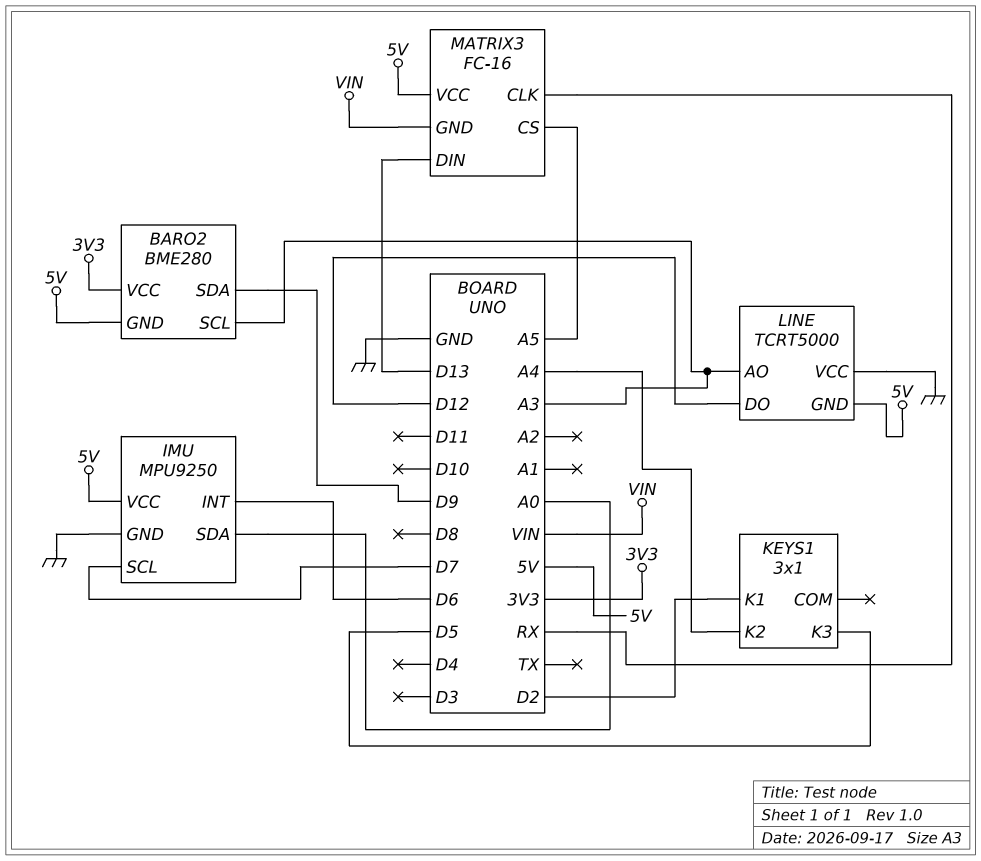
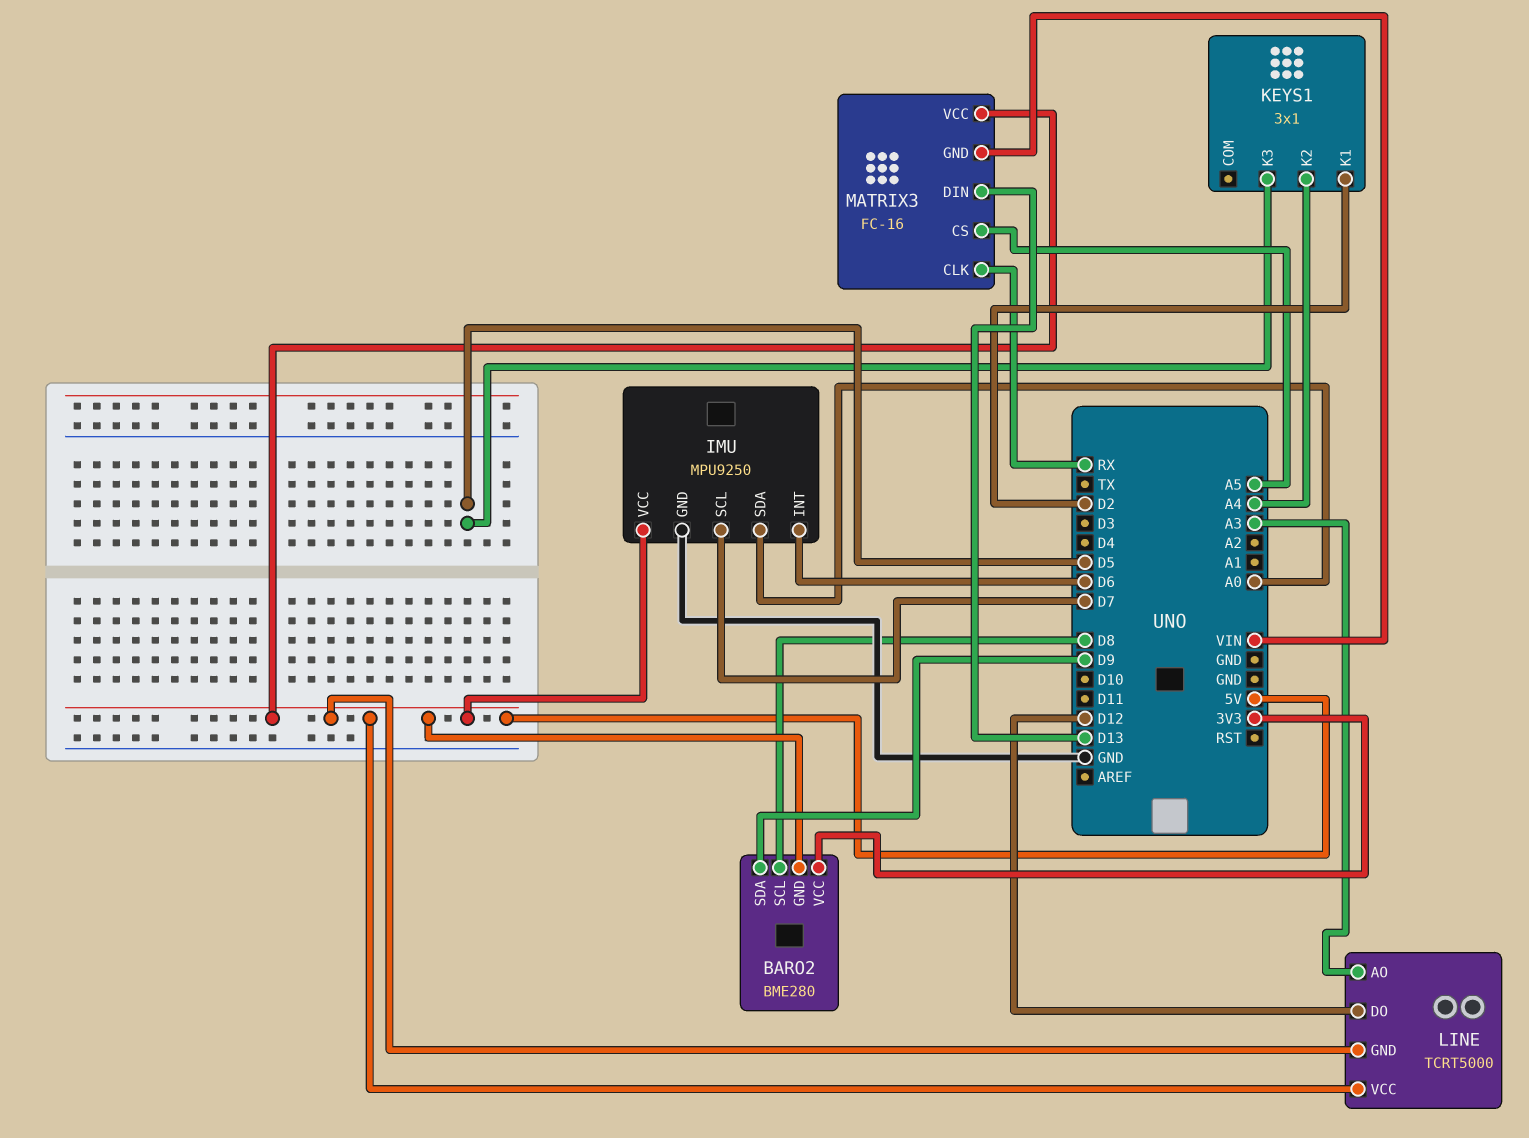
BARO2 pin SCL: A3 -> D8
LINE pin VCC: GND -> 5V

